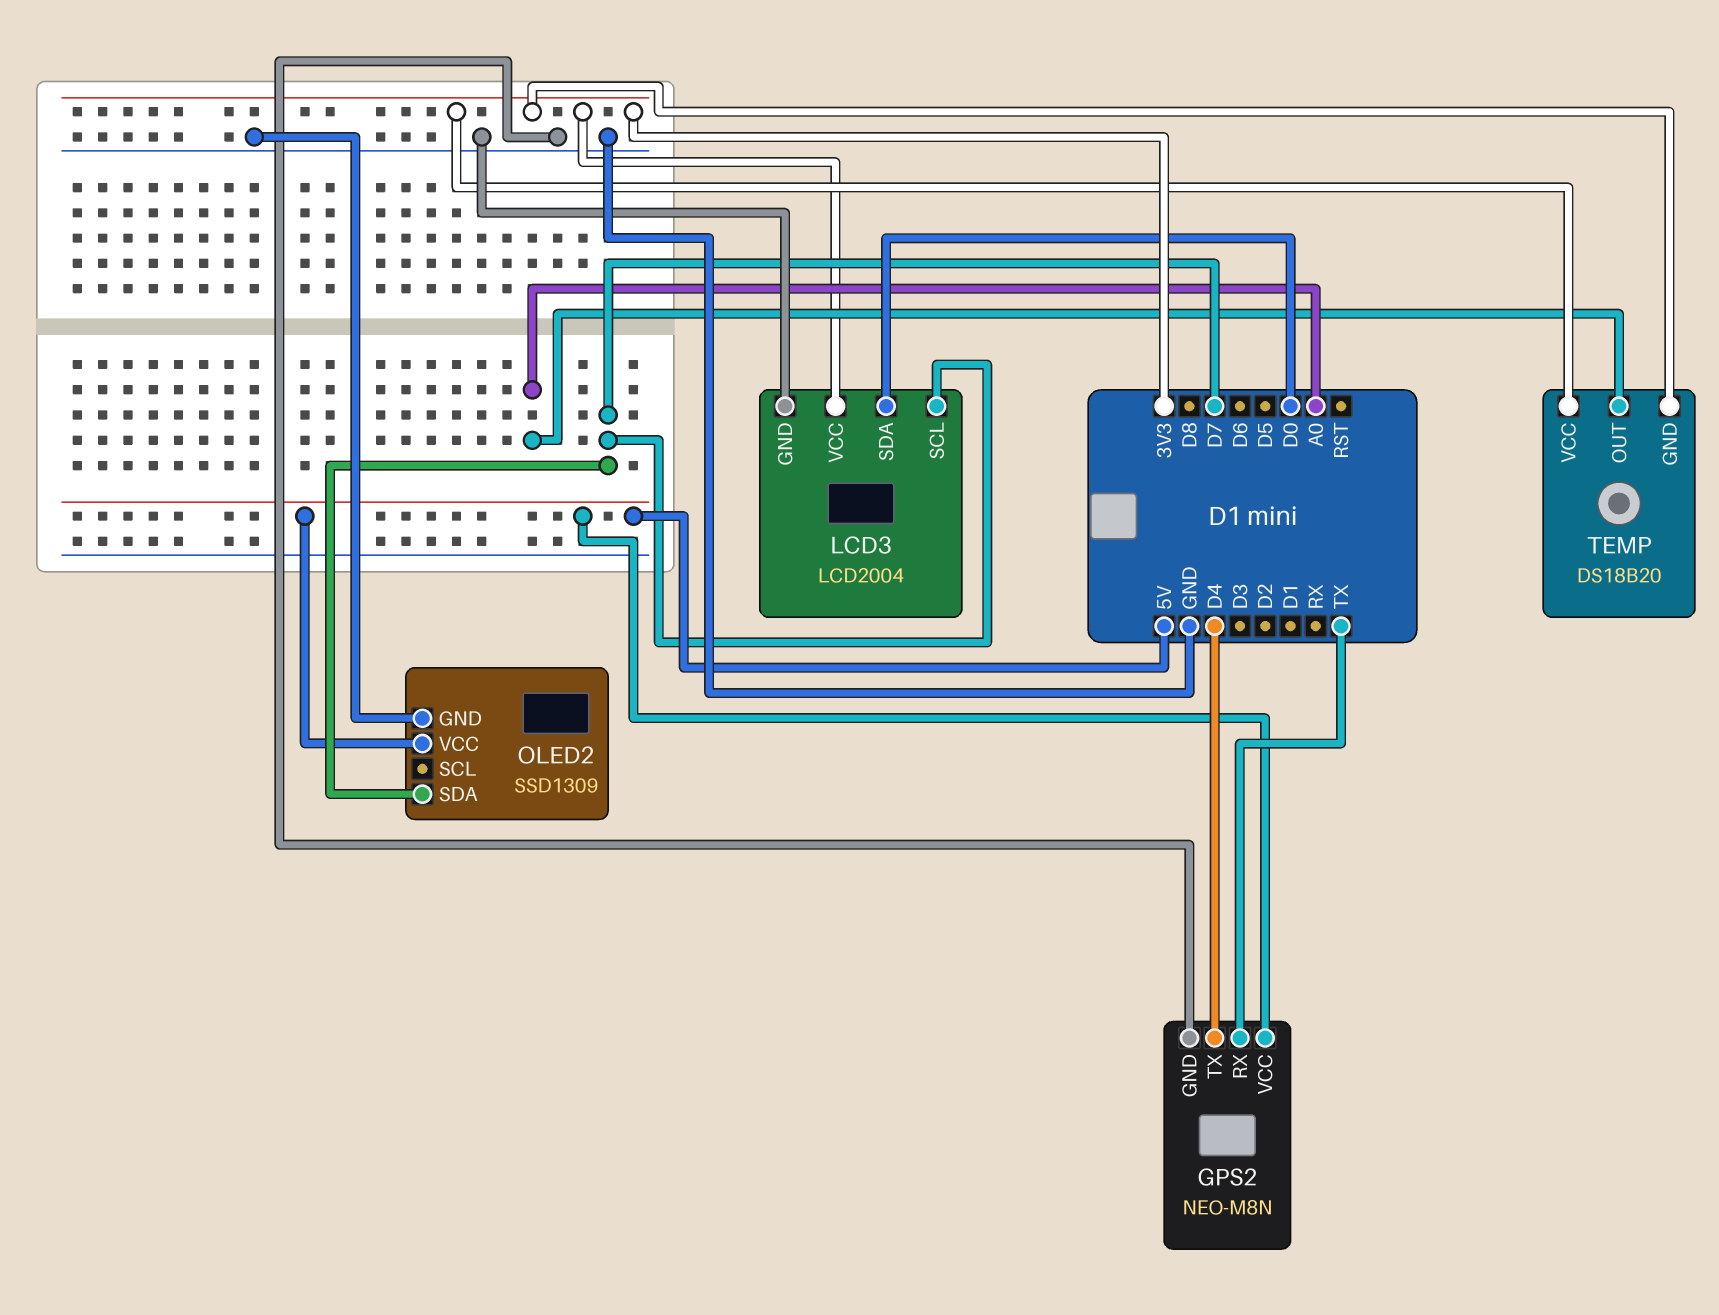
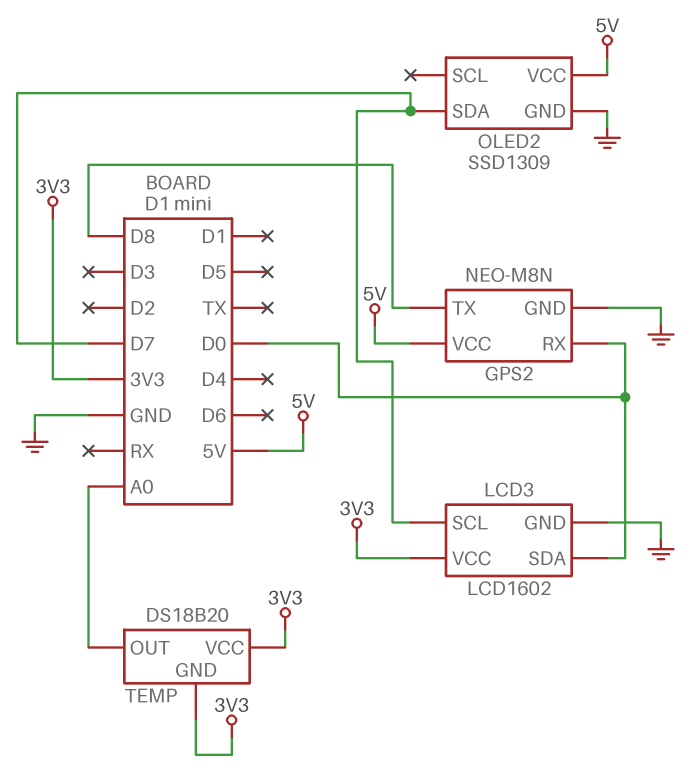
GPS2 pin RX: TX -> D0
GPS2 pin TX: D4 -> D8
LCD3: LCD2004 -> LCD1602

